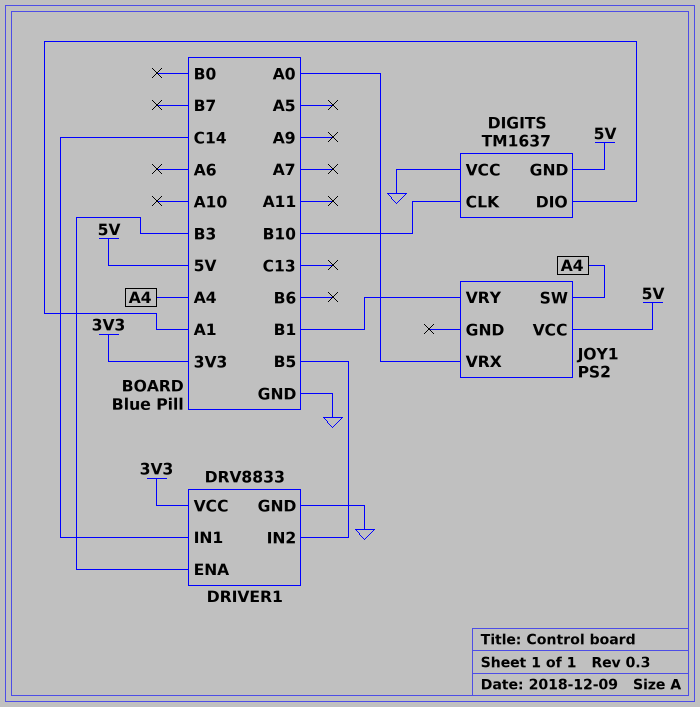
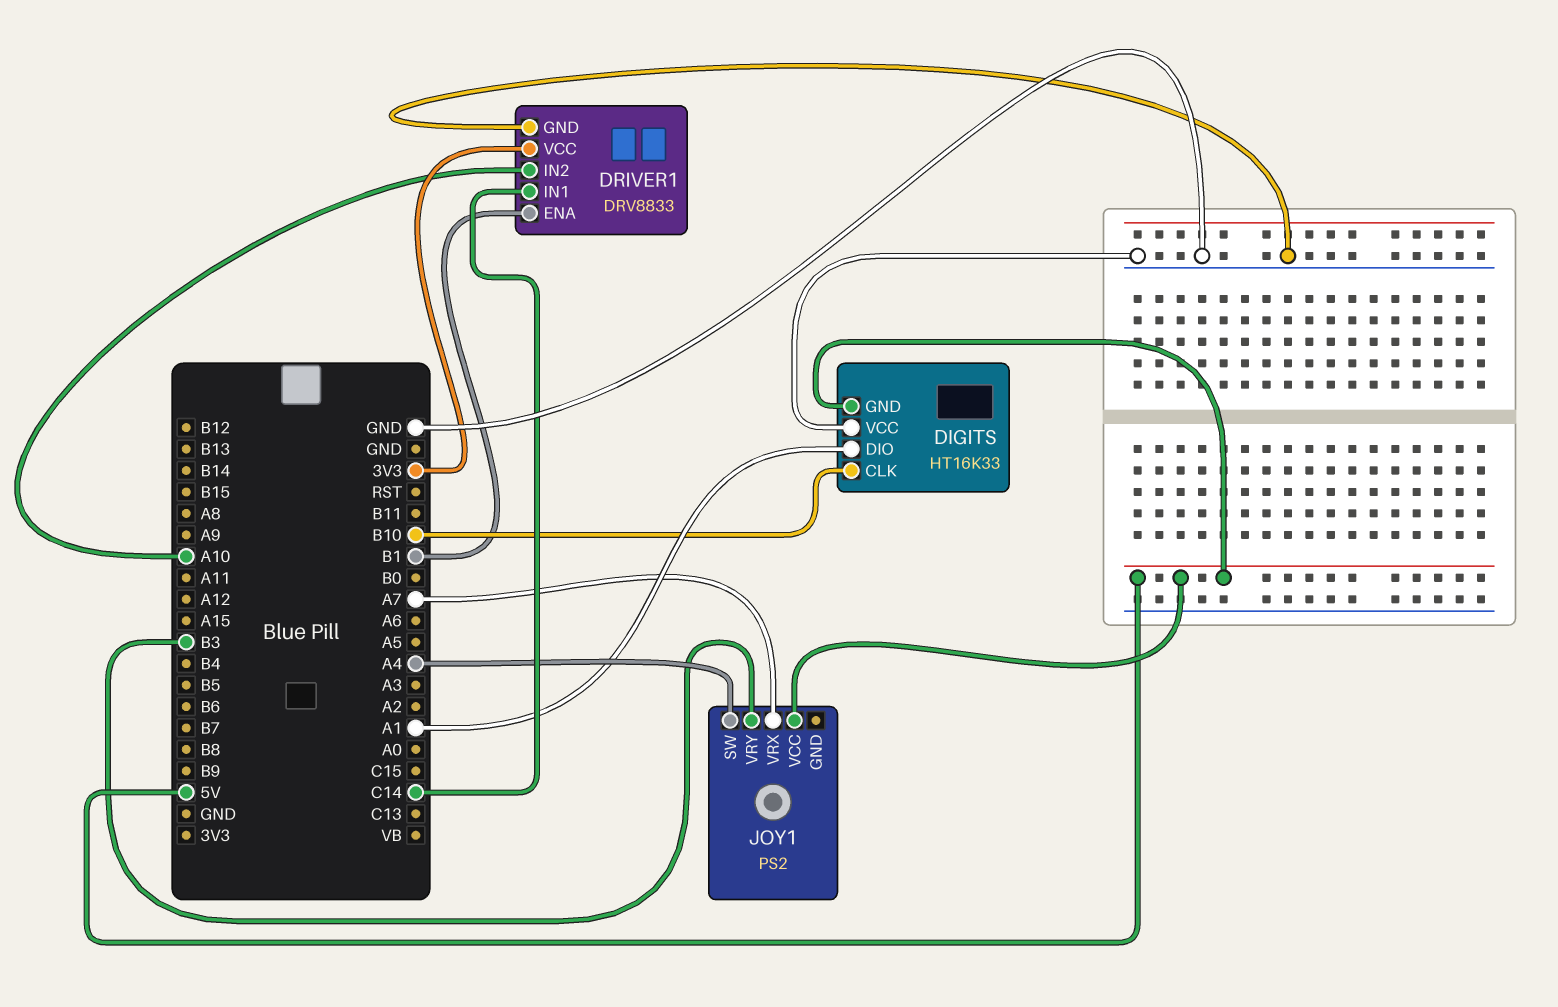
DIGITS: TM1637 -> HT16K33
DRIVER1 pin ENA: B3 -> B1
DRIVER1 pin IN2: B5 -> A10
JOY1 pin VRX: A0 -> A7
JOY1 pin VRY: B1 -> B3

